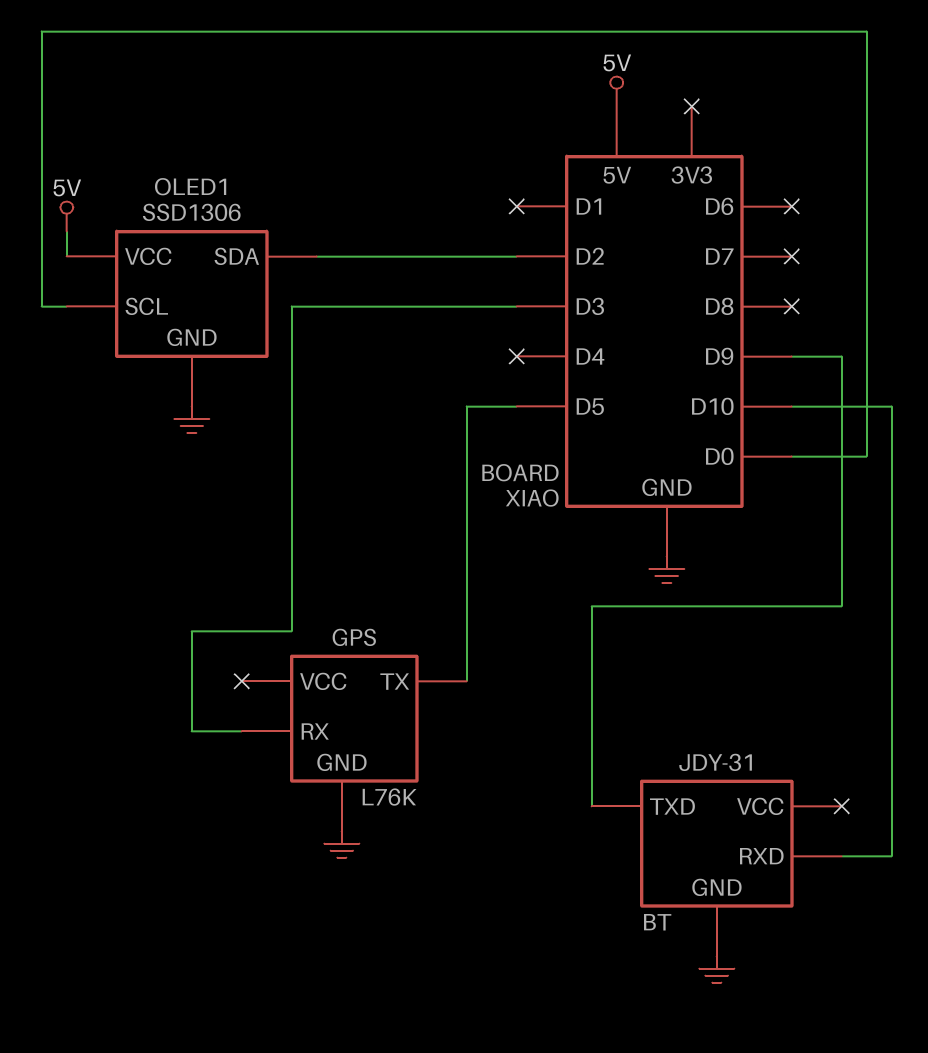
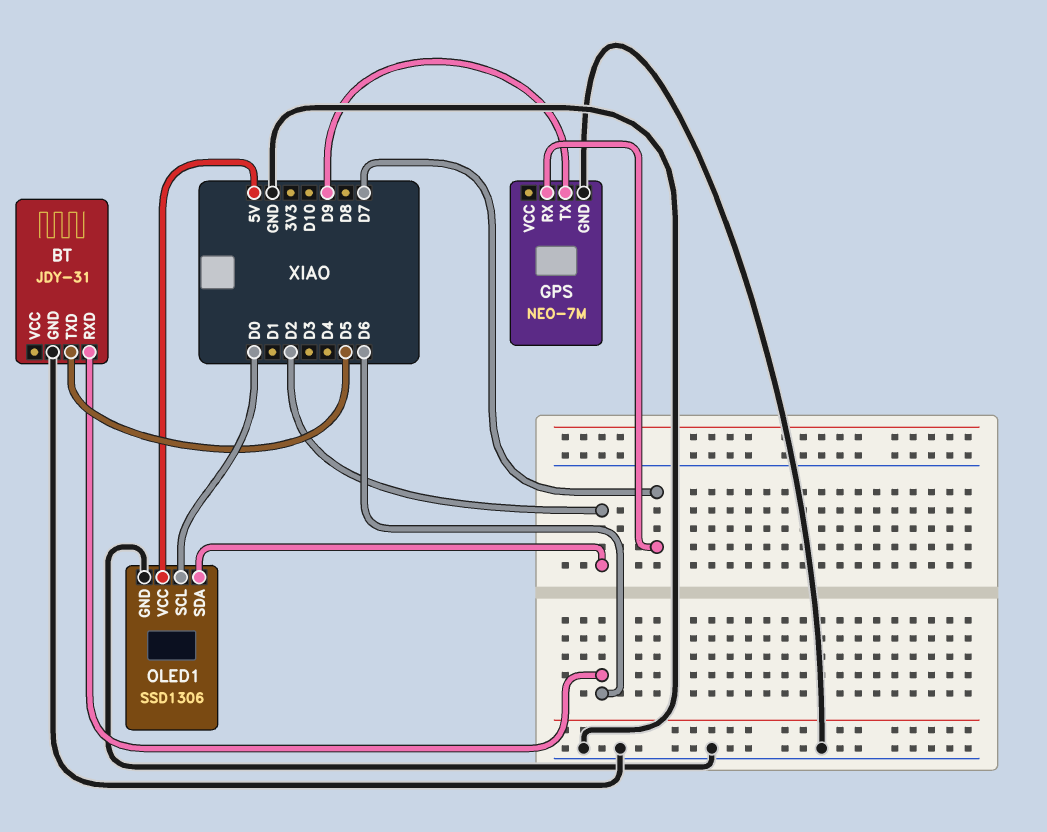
BT pin RXD: D10 -> D6
BT pin TXD: D9 -> D5
GPS: L76K -> NEO-7M
GPS pin RX: D3 -> D7
GPS pin TX: D5 -> D9

